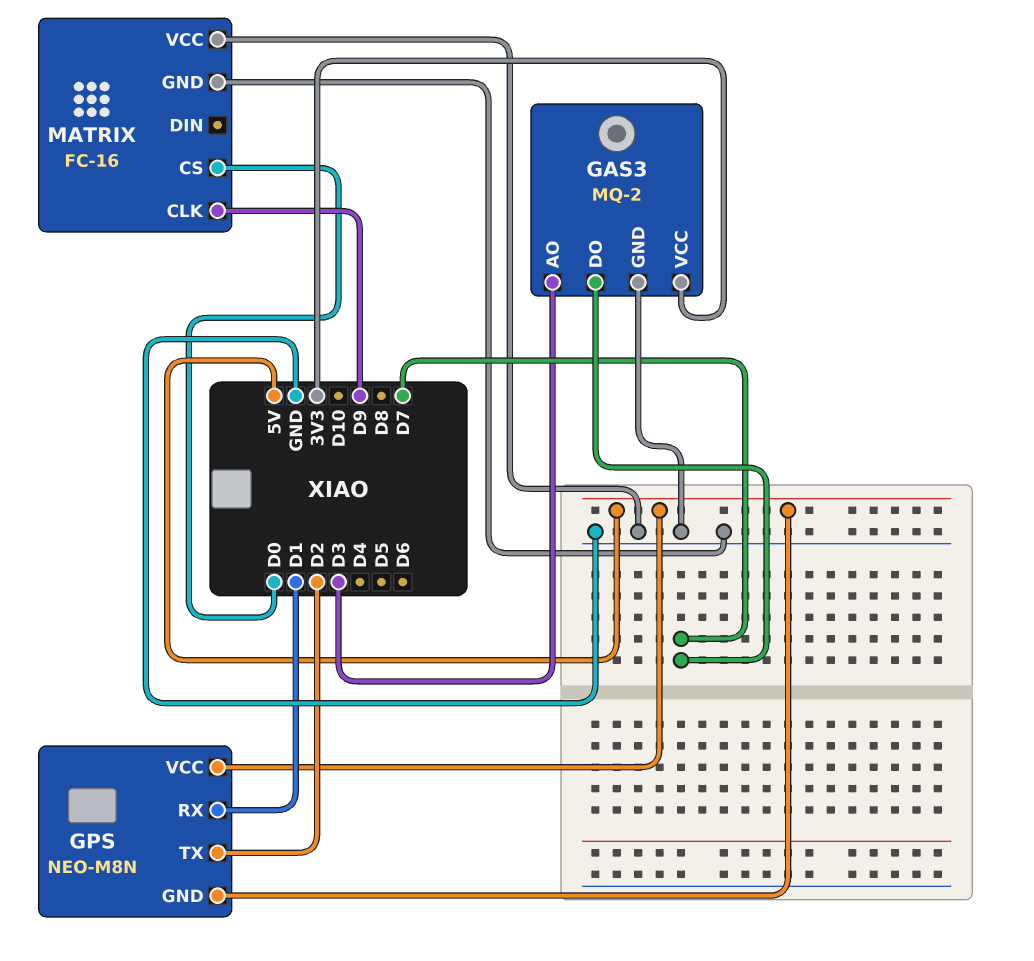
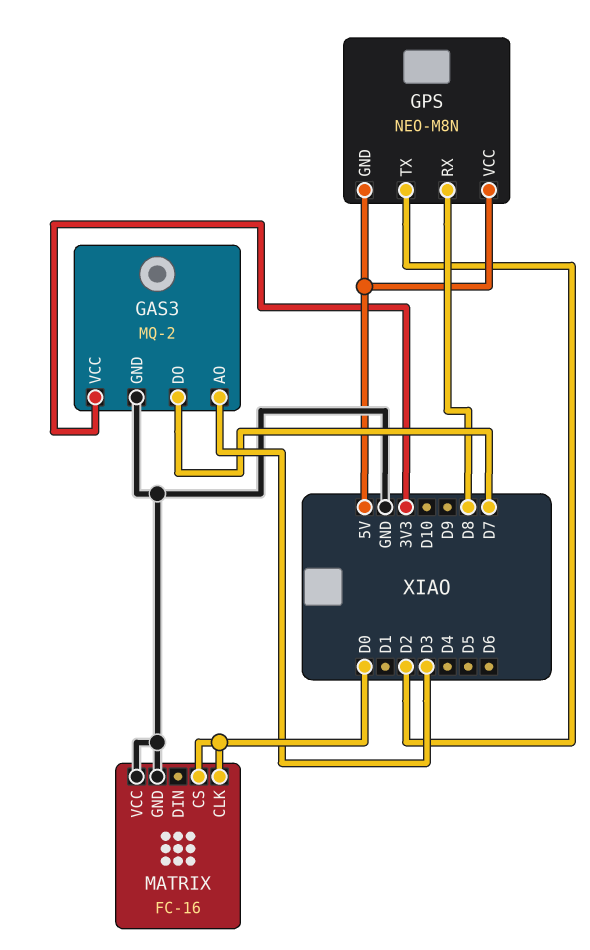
GPS pin RX: D1 -> D8
MATRIX pin CLK: D9 -> D0

